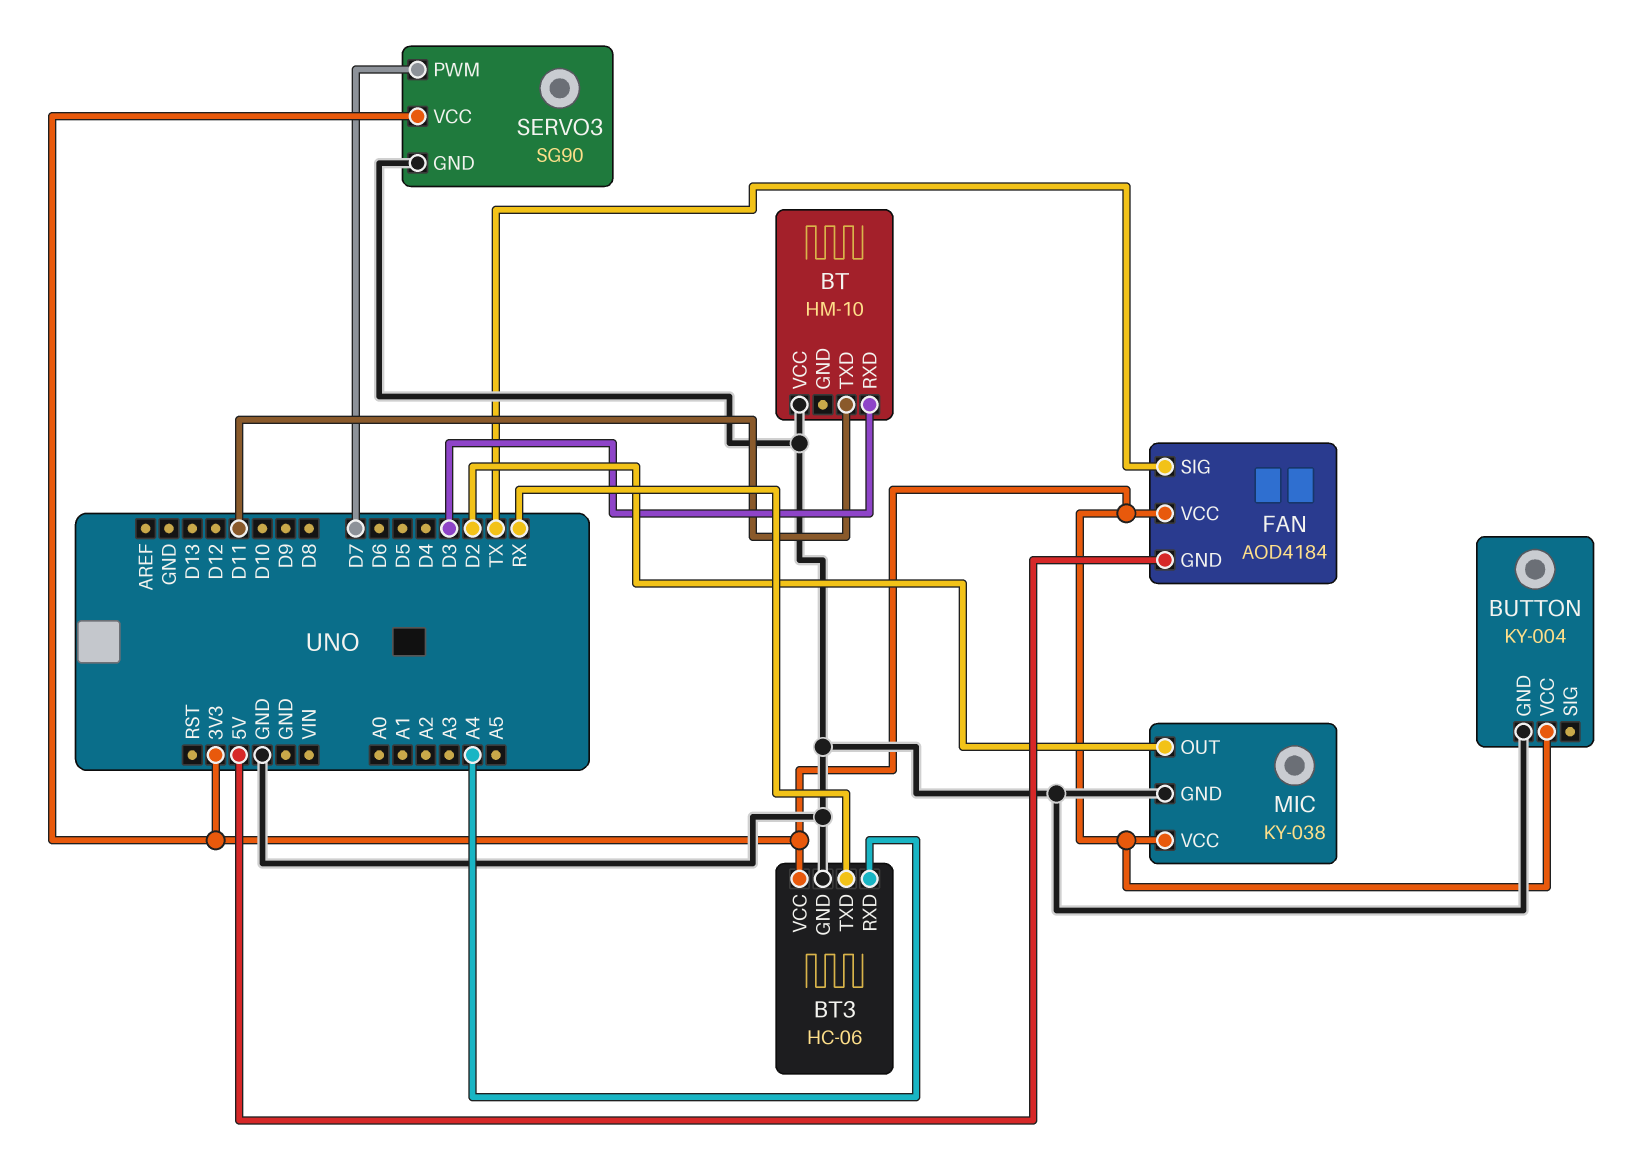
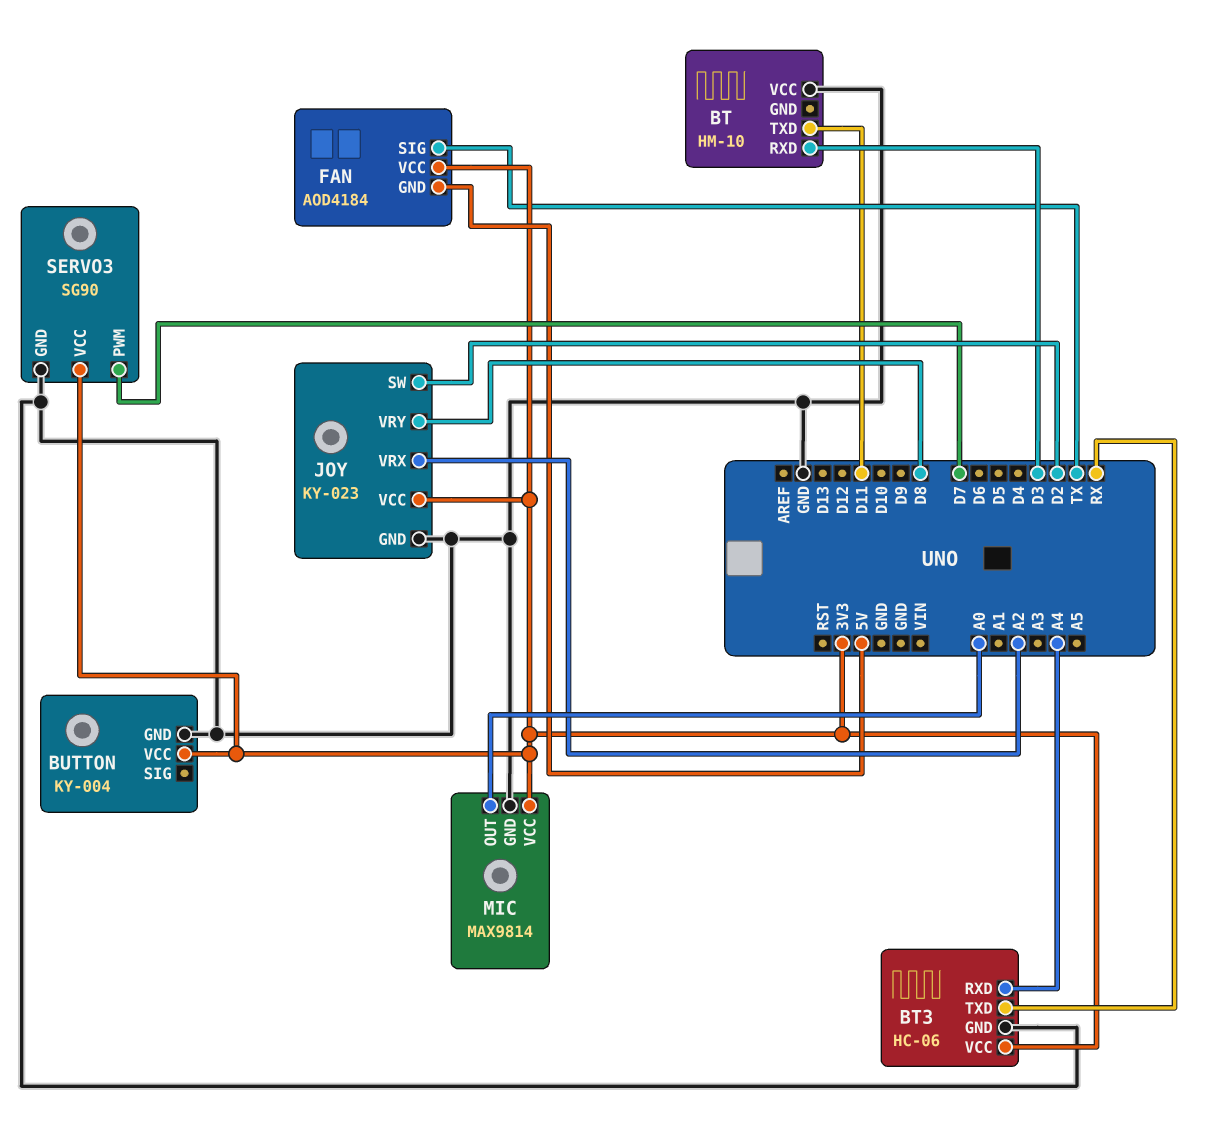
JOY: none -> KY-023
JOY pin GND: none -> GND
JOY pin SW: none -> D2
JOY pin VCC: none -> 3V3
JOY pin VRX: none -> A2
JOY pin VRY: none -> D8
MIC: KY-038 -> MAX9814
MIC pin OUT: D2 -> A0

